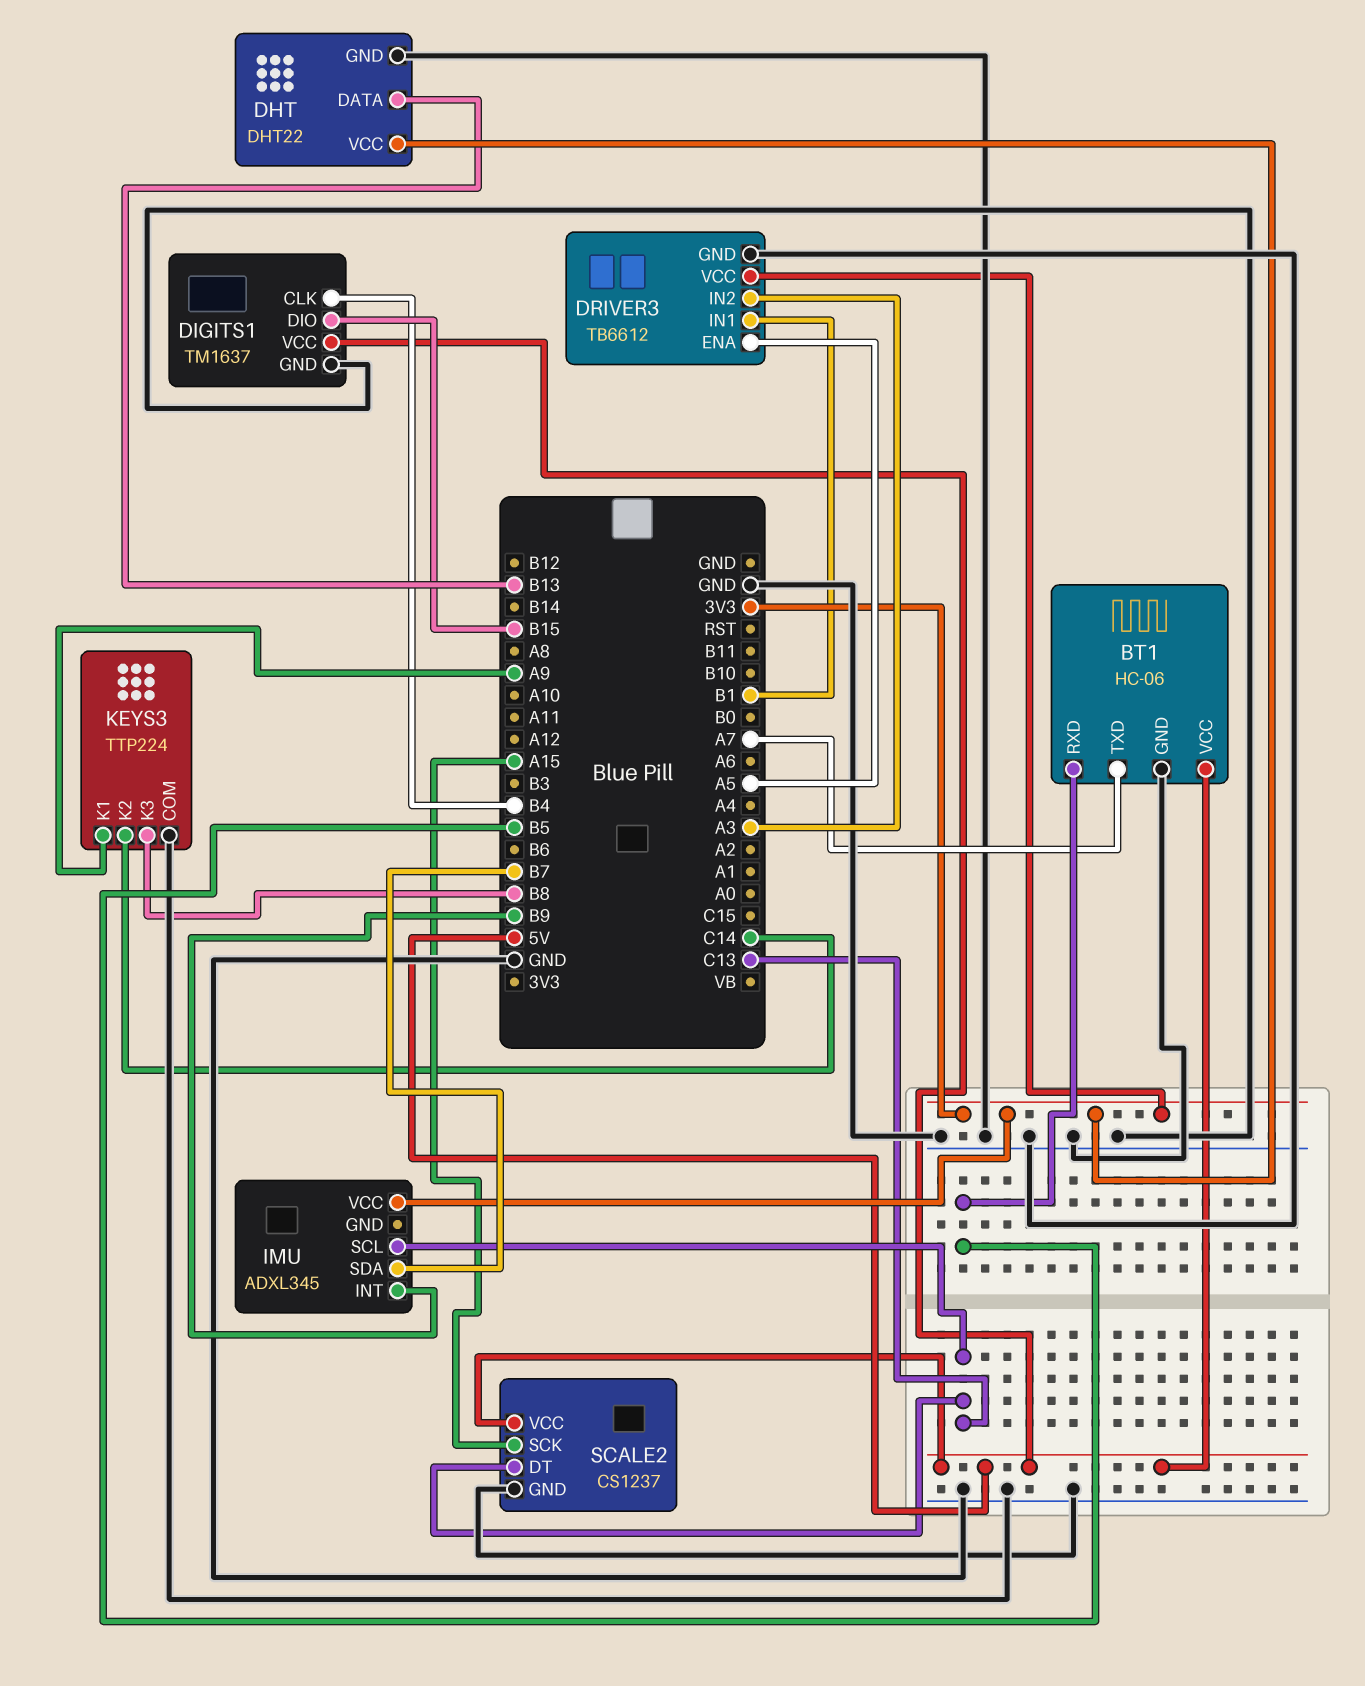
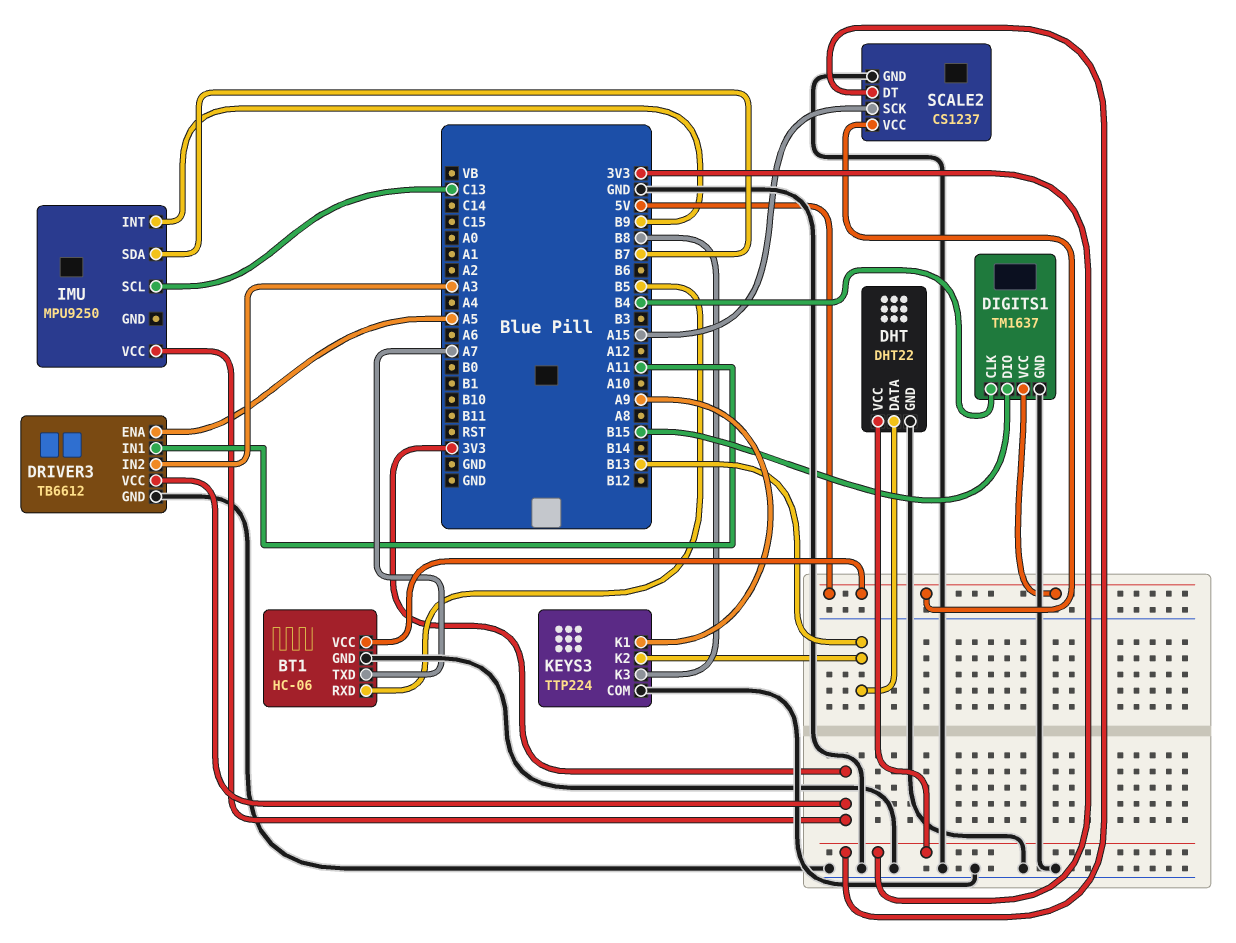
DRIVER3 pin IN1: B1 -> A11
IMU: ADXL345 -> MPU9250
KEYS3 pin K2: C14 -> B13
SCALE2 pin DT: C13 -> 3V3

